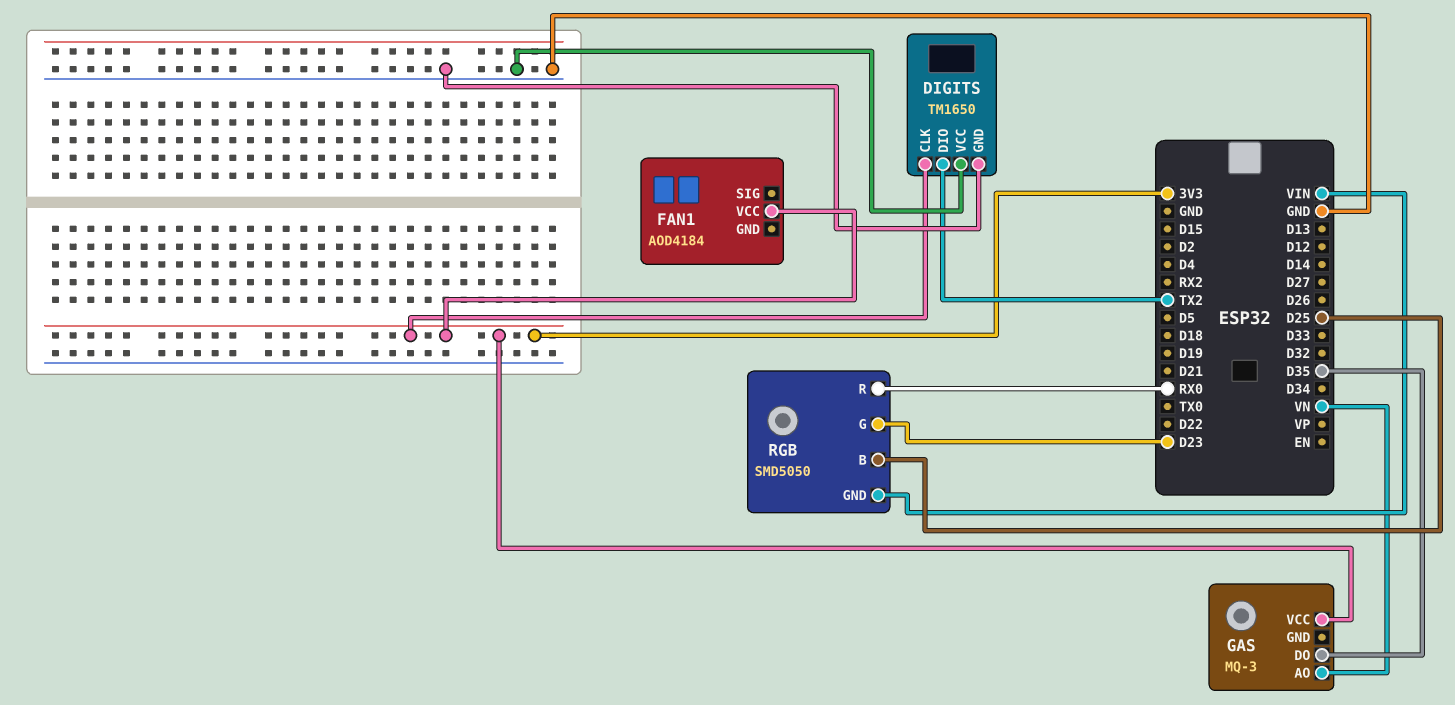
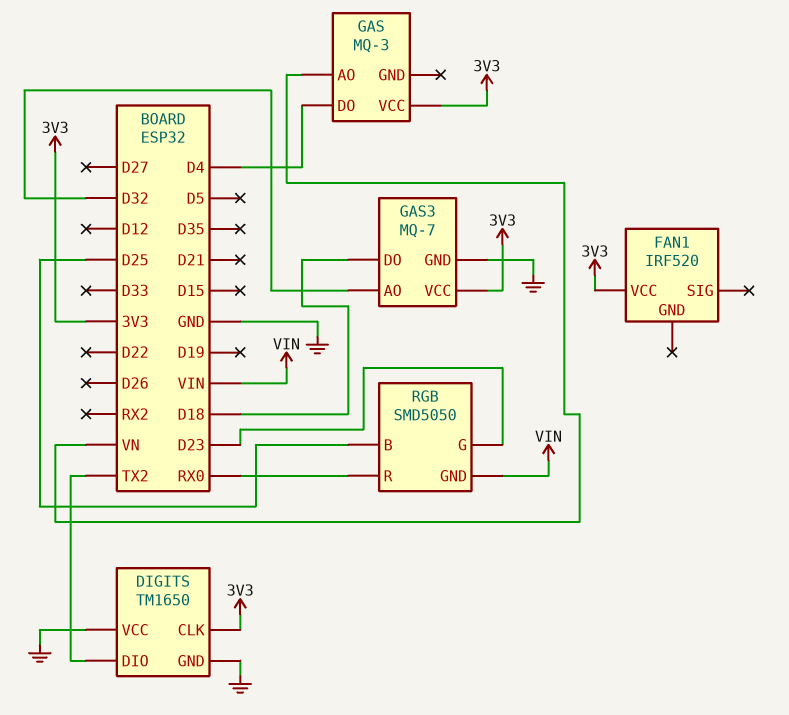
FAN1: AOD4184 -> IRF520
GAS pin DO: D35 -> D4
GAS3: none -> MQ-7
GAS3 pin AO: none -> D32
GAS3 pin DO: none -> D18
GAS3 pin GND: none -> GND
GAS3 pin VCC: none -> 3V3

